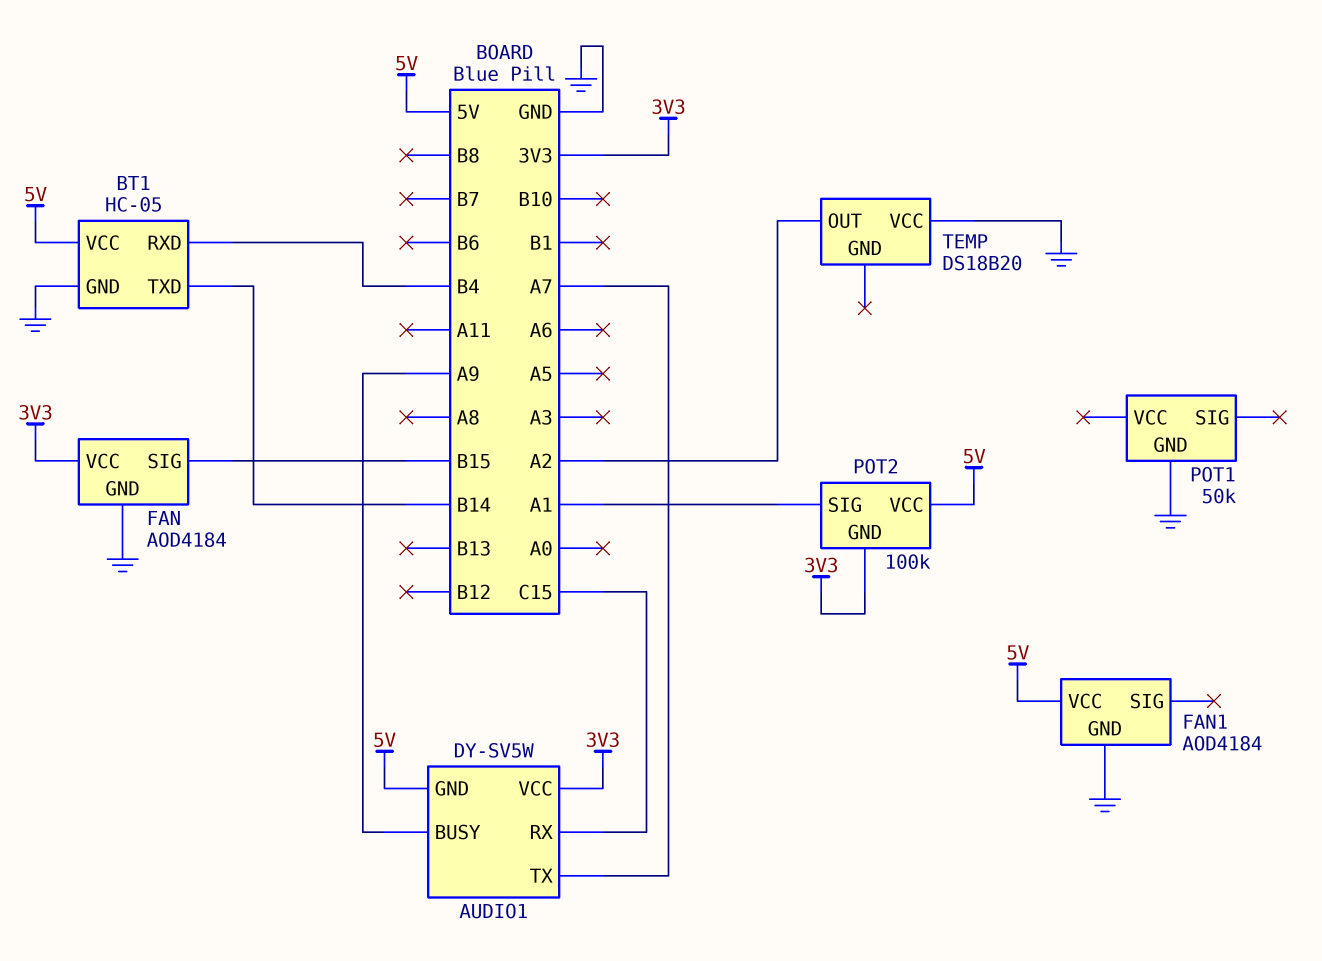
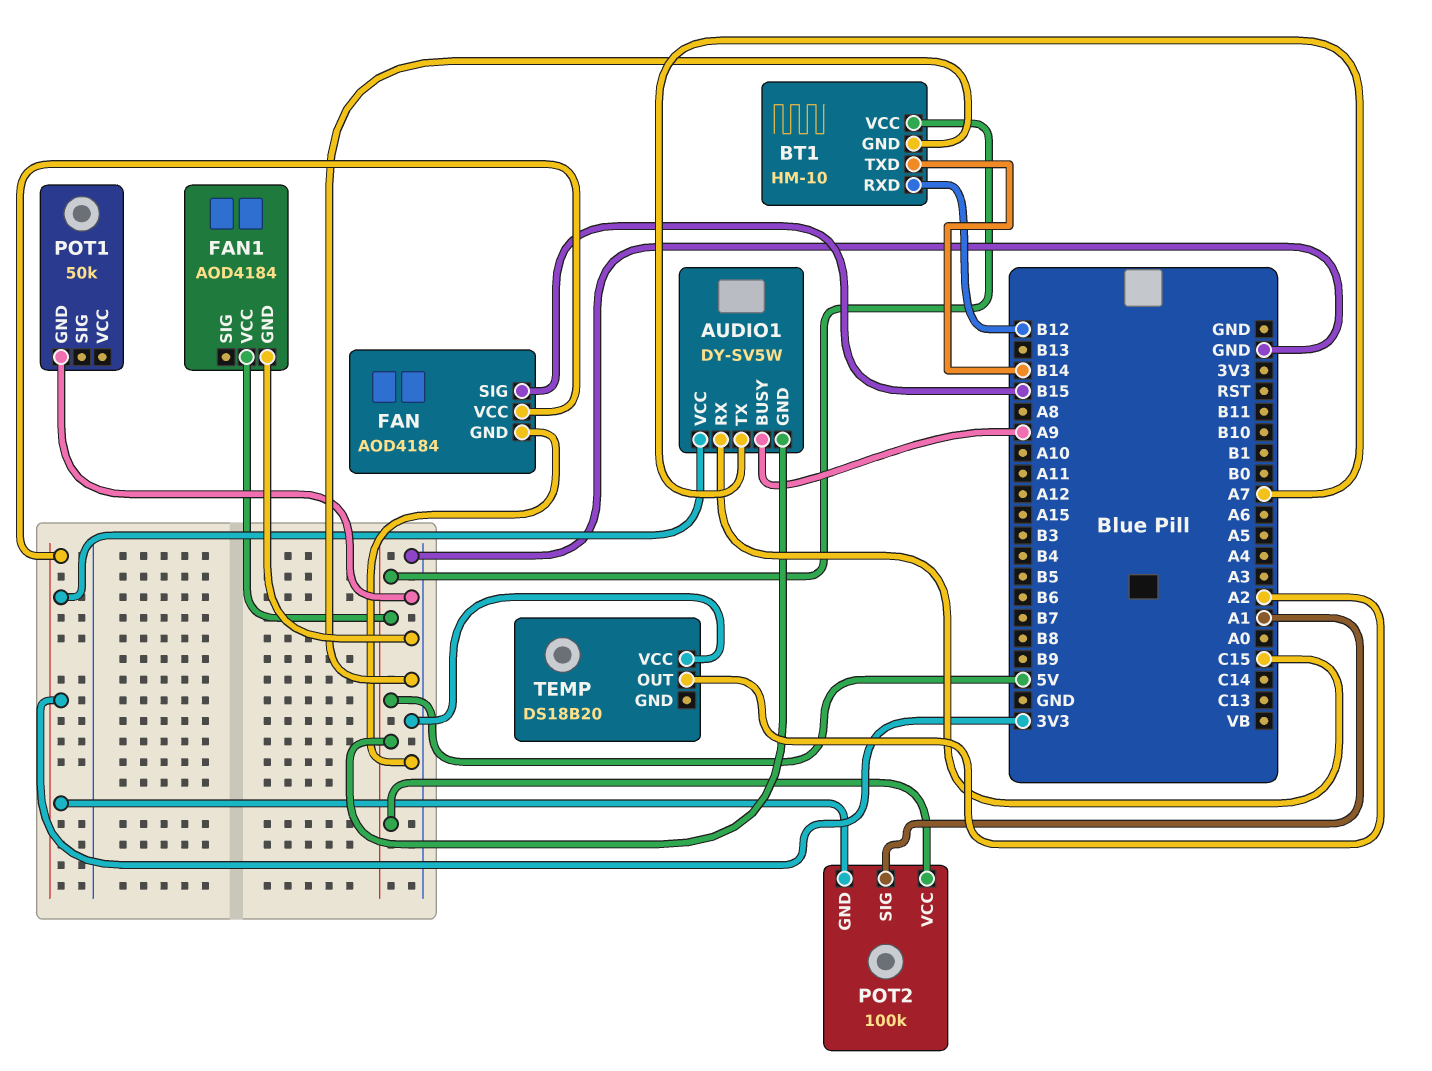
BT1: HC-05 -> HM-10
BT1 pin RXD: B4 -> B12

